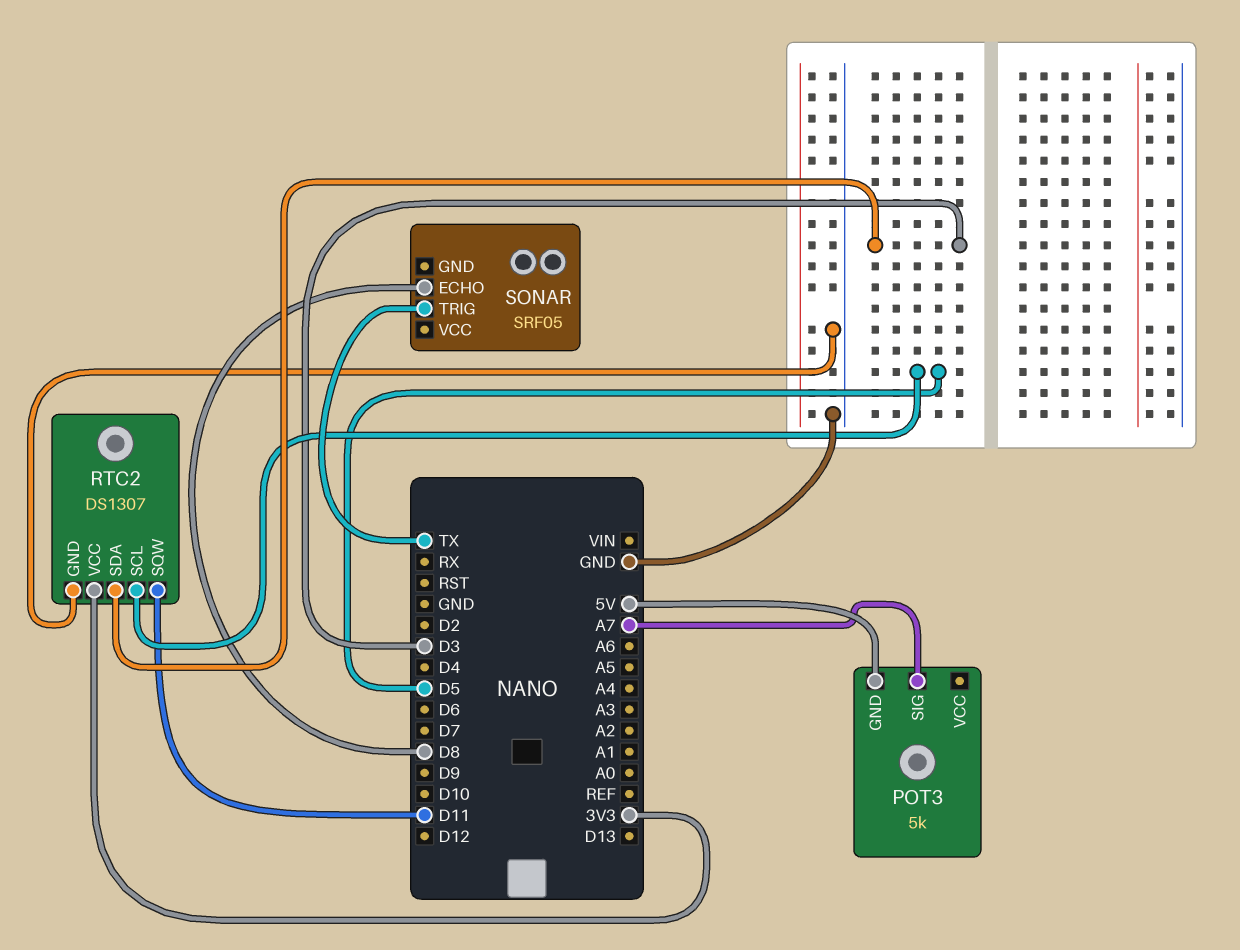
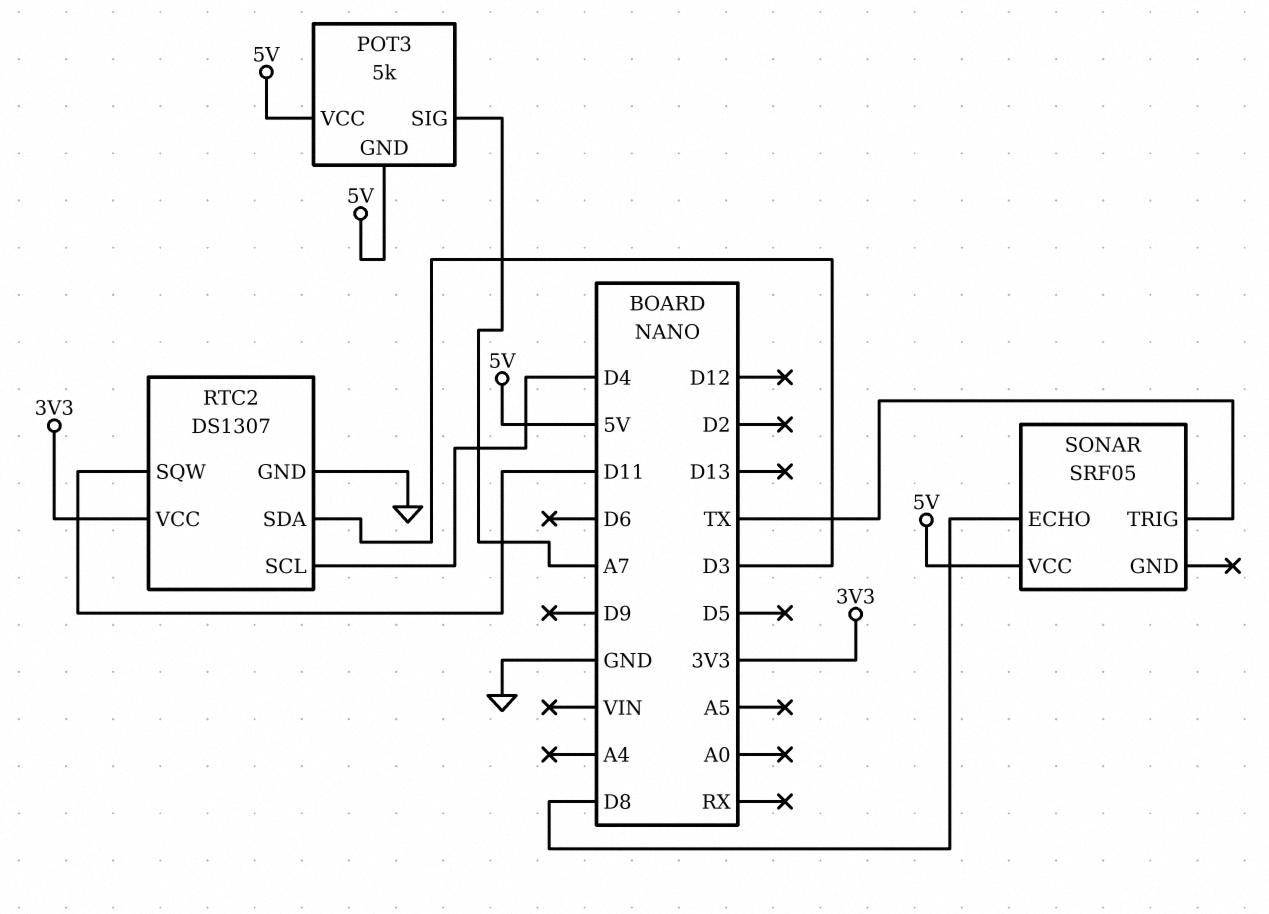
POT3 pin VCC: none -> 5V
RTC2 pin SCL: D5 -> D4
SONAR pin VCC: none -> 5V

